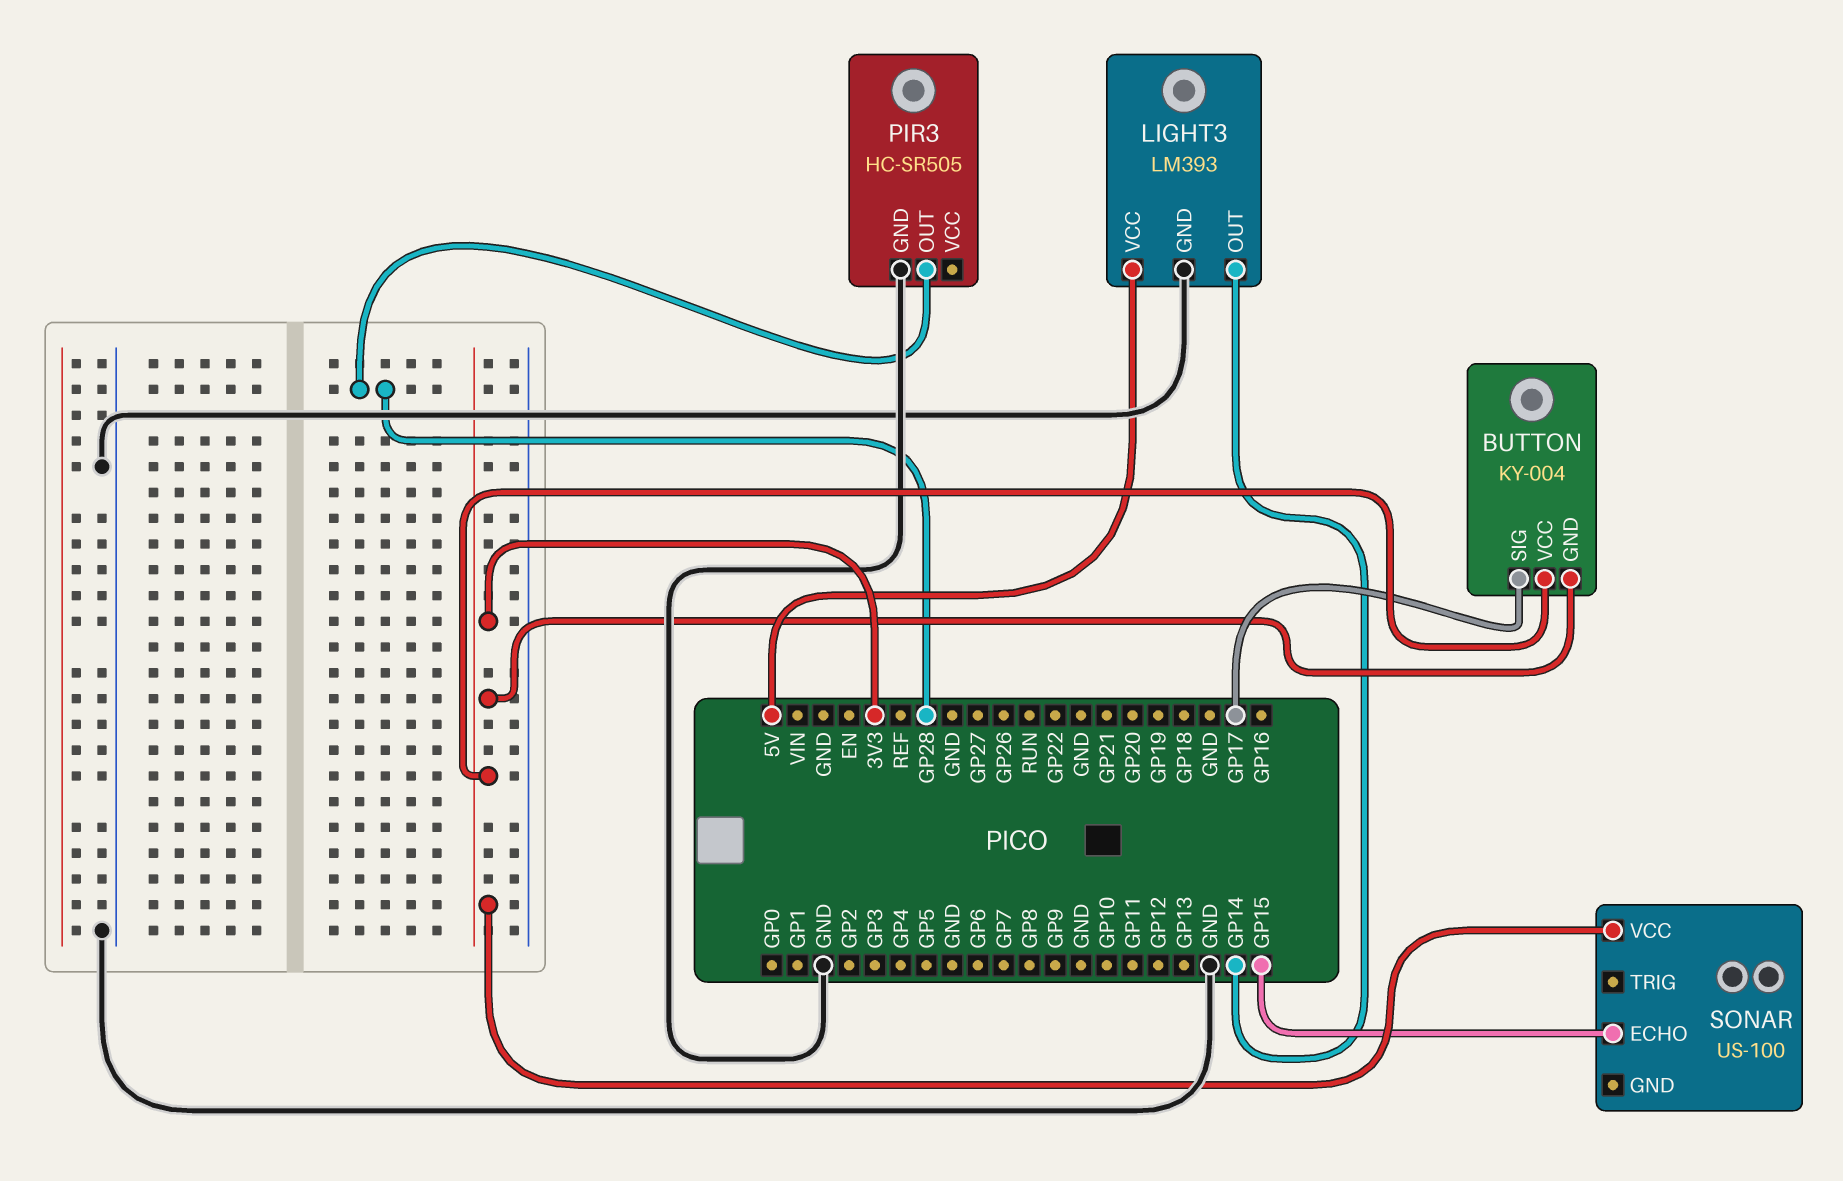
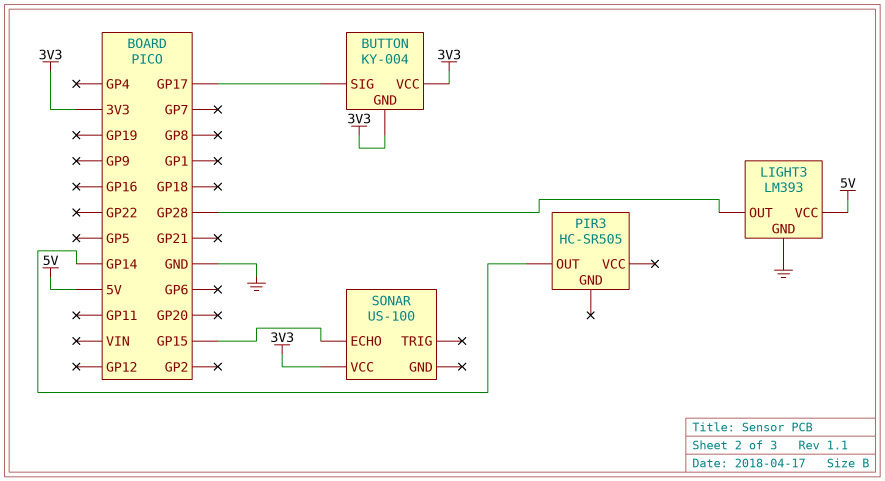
LIGHT3 pin OUT: GP14 -> GP28
PIR3 pin GND: GND -> none
PIR3 pin OUT: GP28 -> GP14

